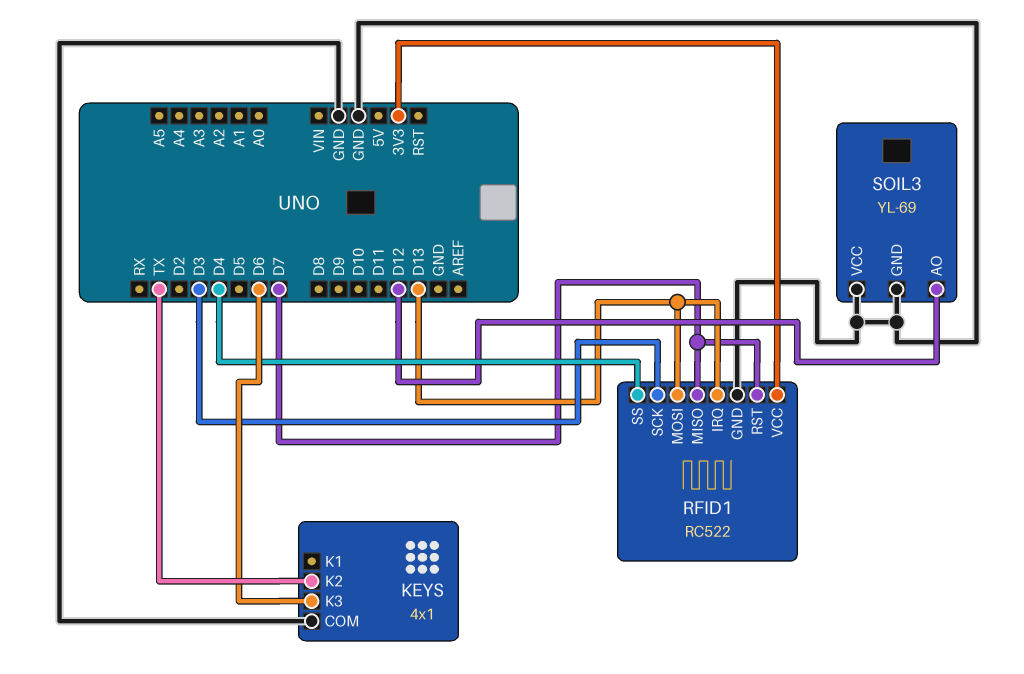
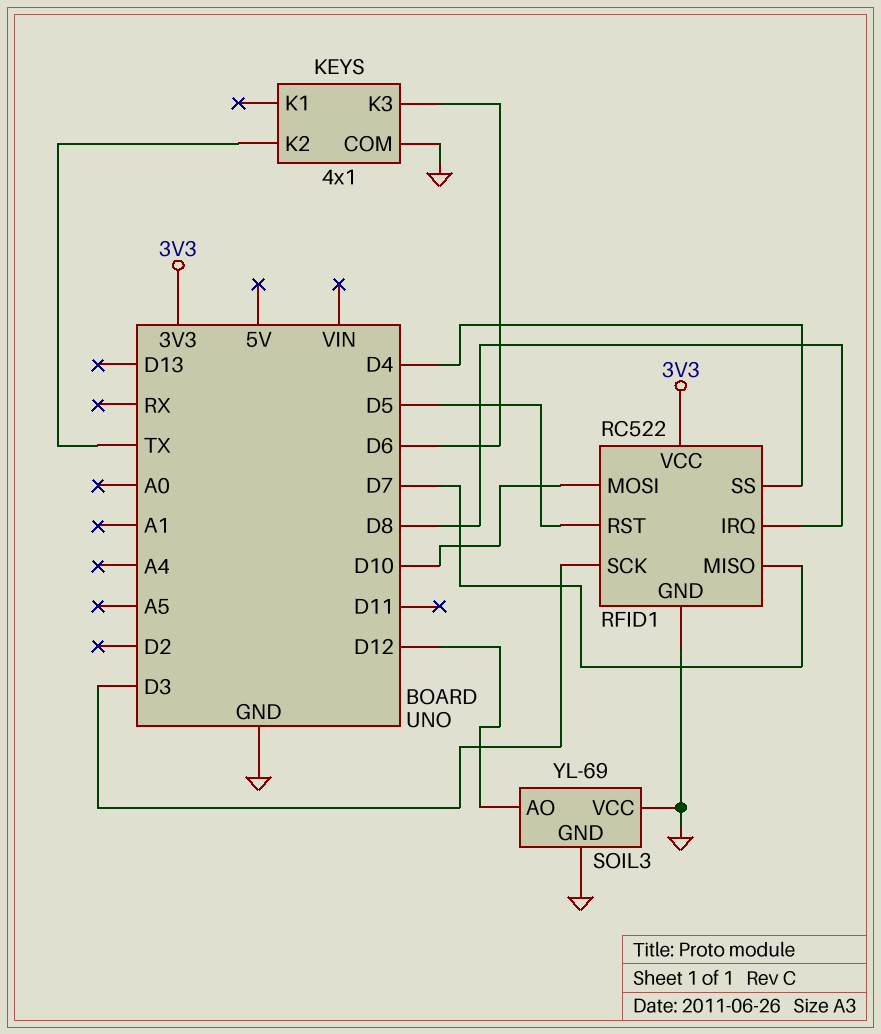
RFID1 pin IRQ: D13 -> D8
RFID1 pin MOSI: D13 -> D10
RFID1 pin RST: D7 -> D5

